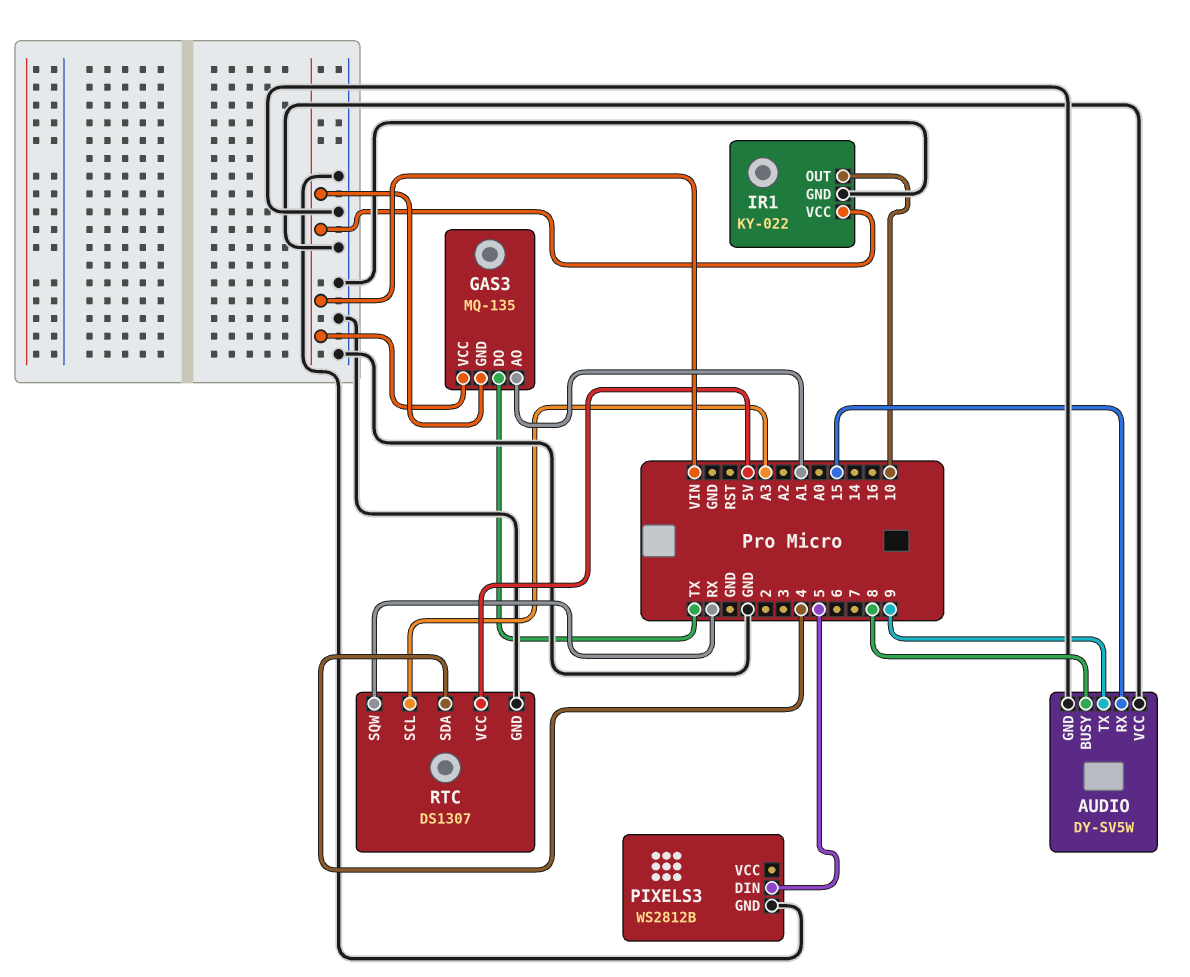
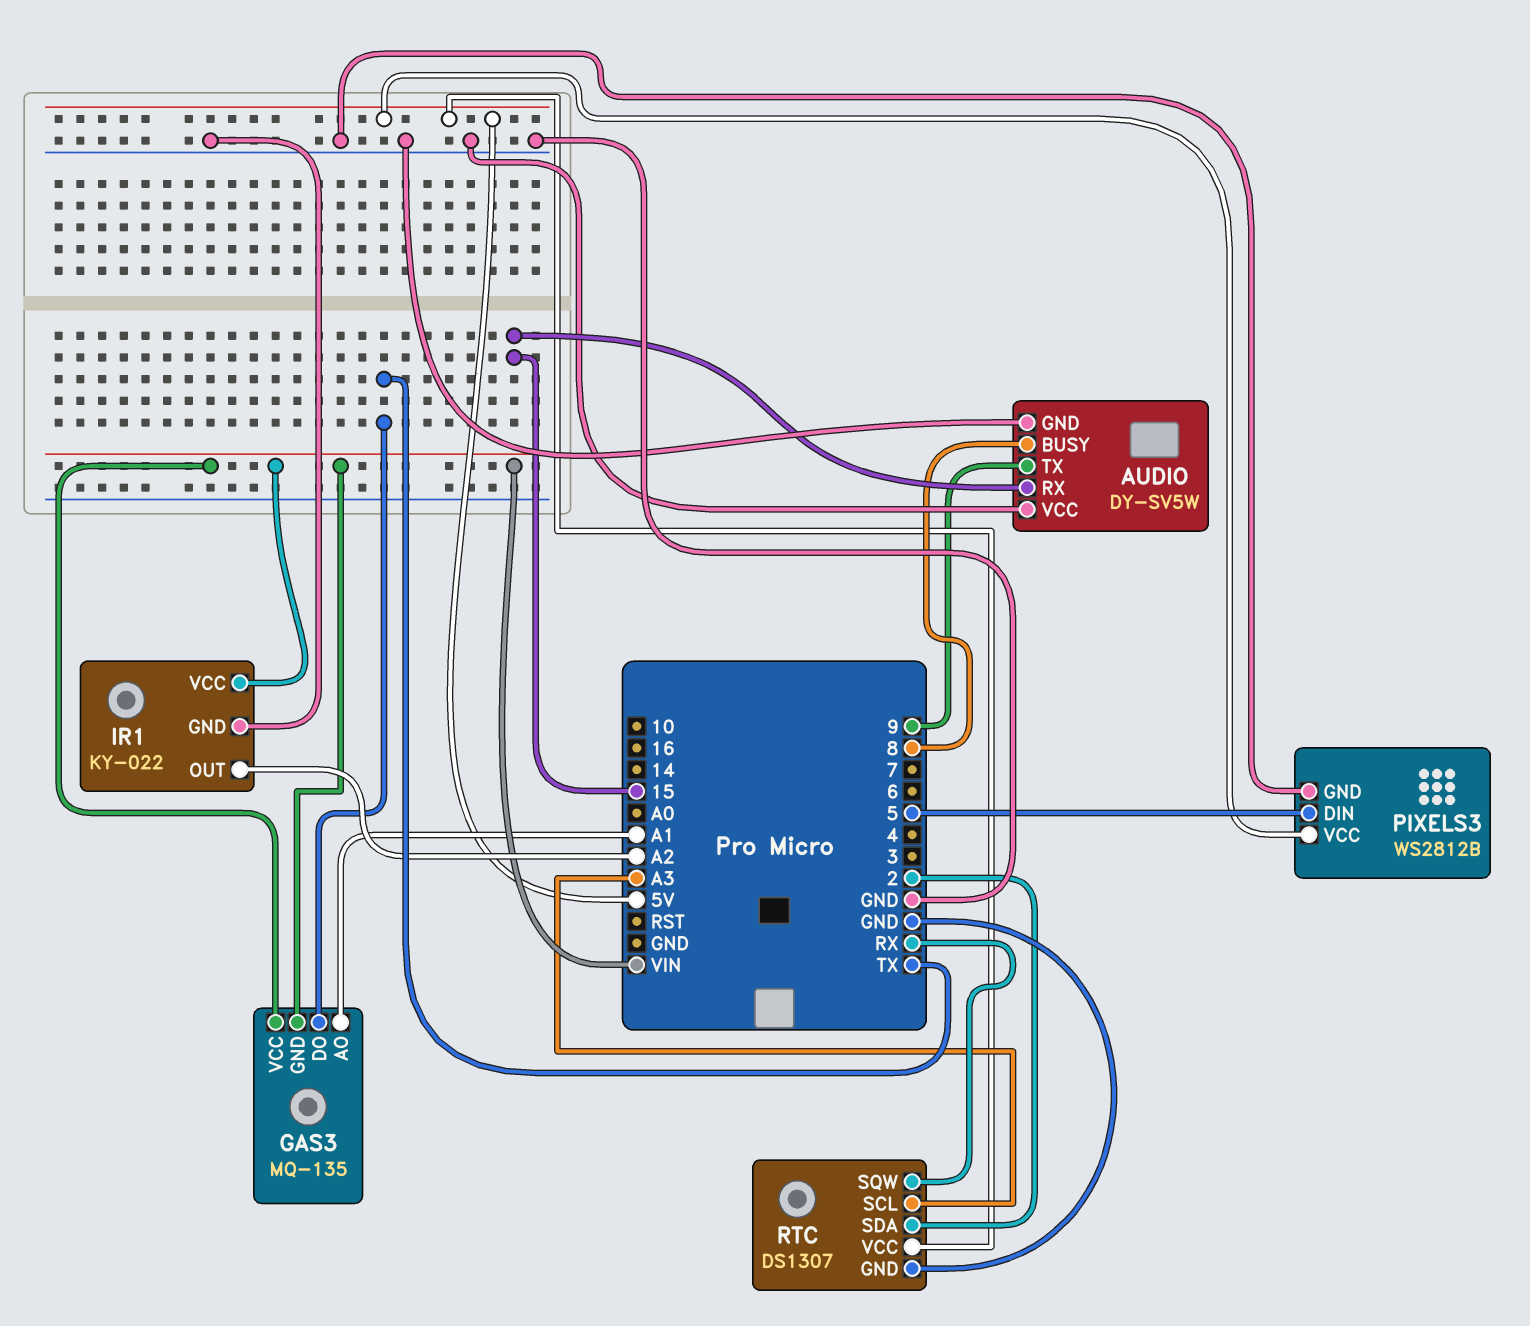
IR1 pin OUT: 10 -> A2
PIXELS3 pin VCC: none -> 5V
RTC pin SDA: 4 -> 2

